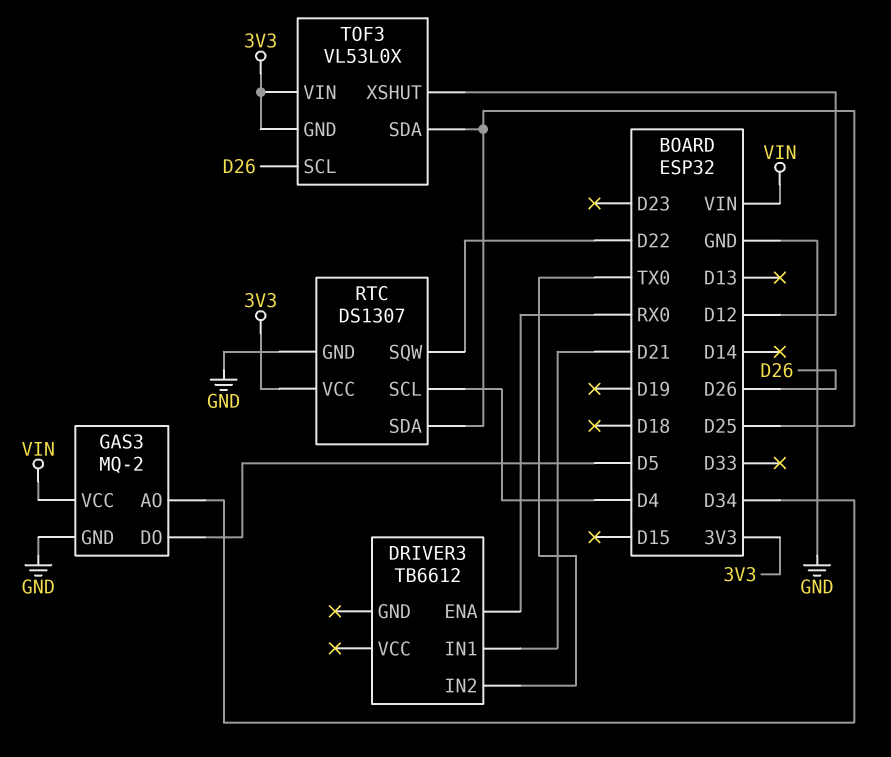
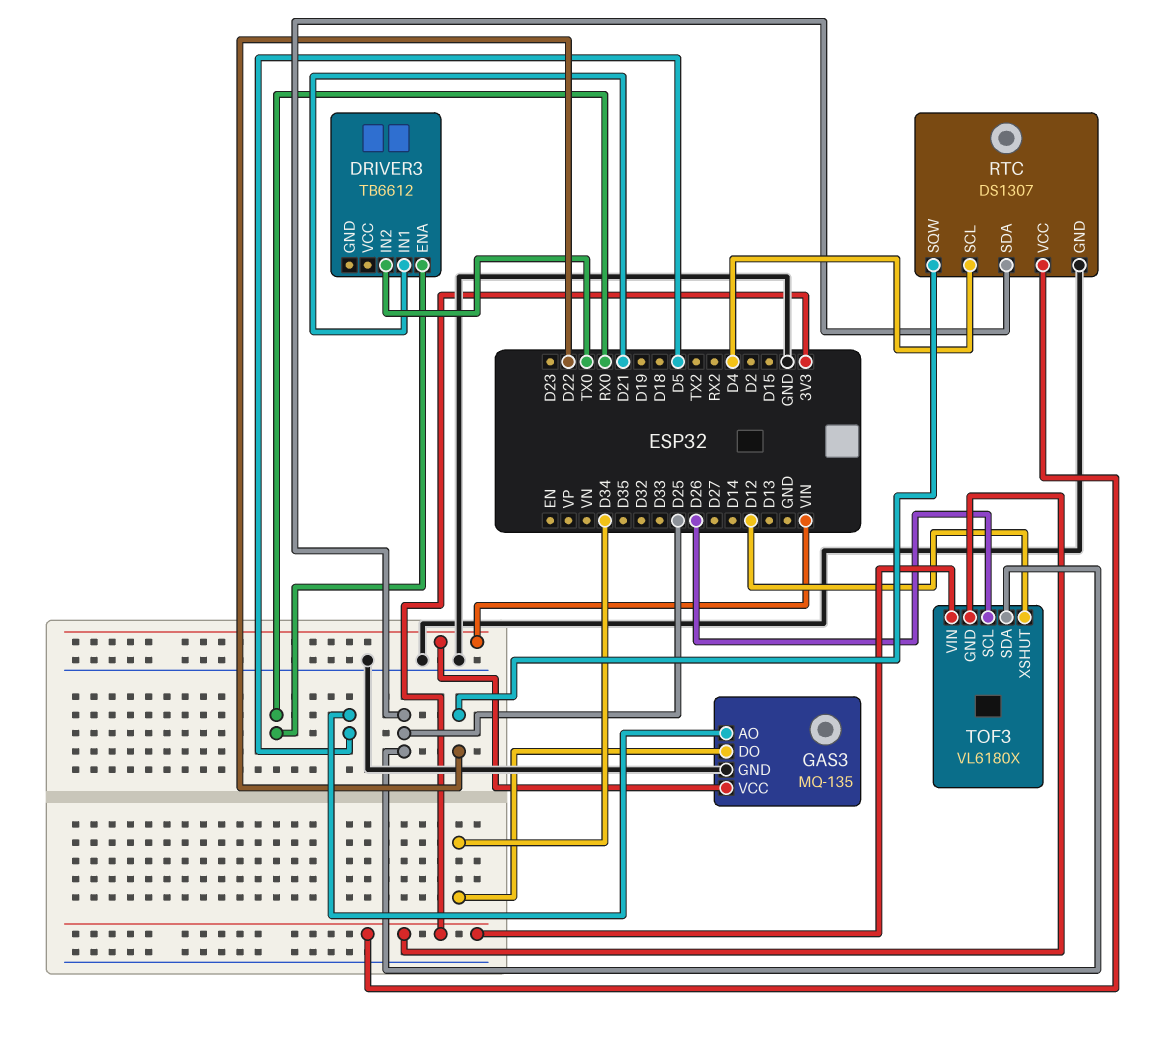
GAS3: MQ-2 -> MQ-135
GAS3 pin AO: D34 -> D5
GAS3 pin DO: D5 -> D34
TOF3: VL53L0X -> VL6180X

